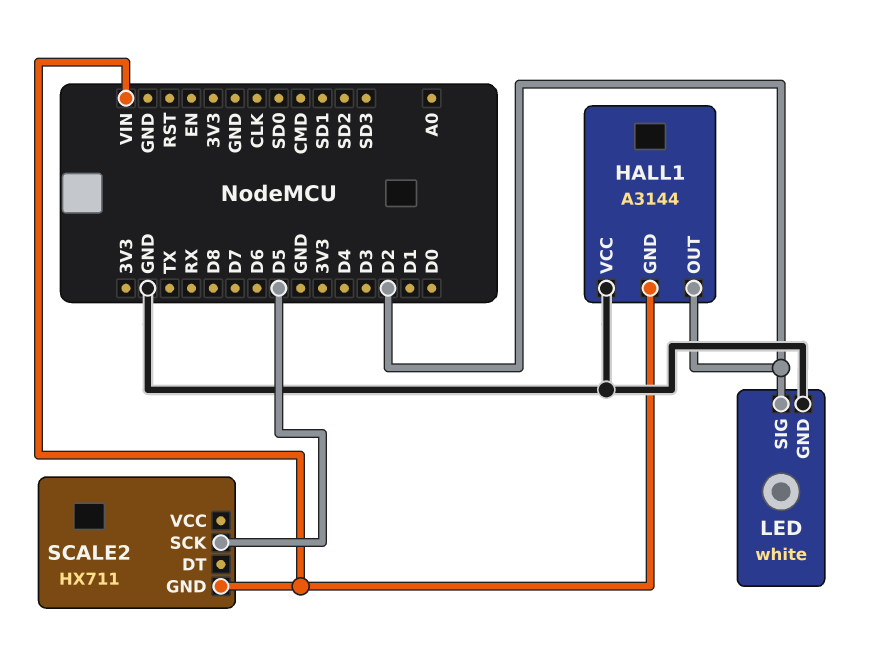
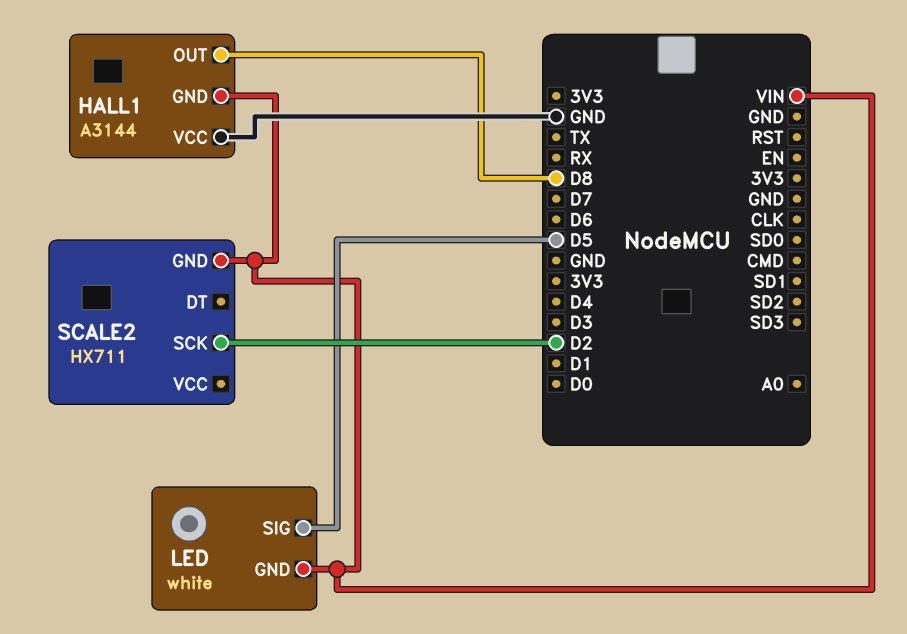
HALL1 pin OUT: D2 -> D8
LED pin GND: GND -> VIN
LED pin SIG: D2 -> D5
SCALE2 pin SCK: D5 -> D2

